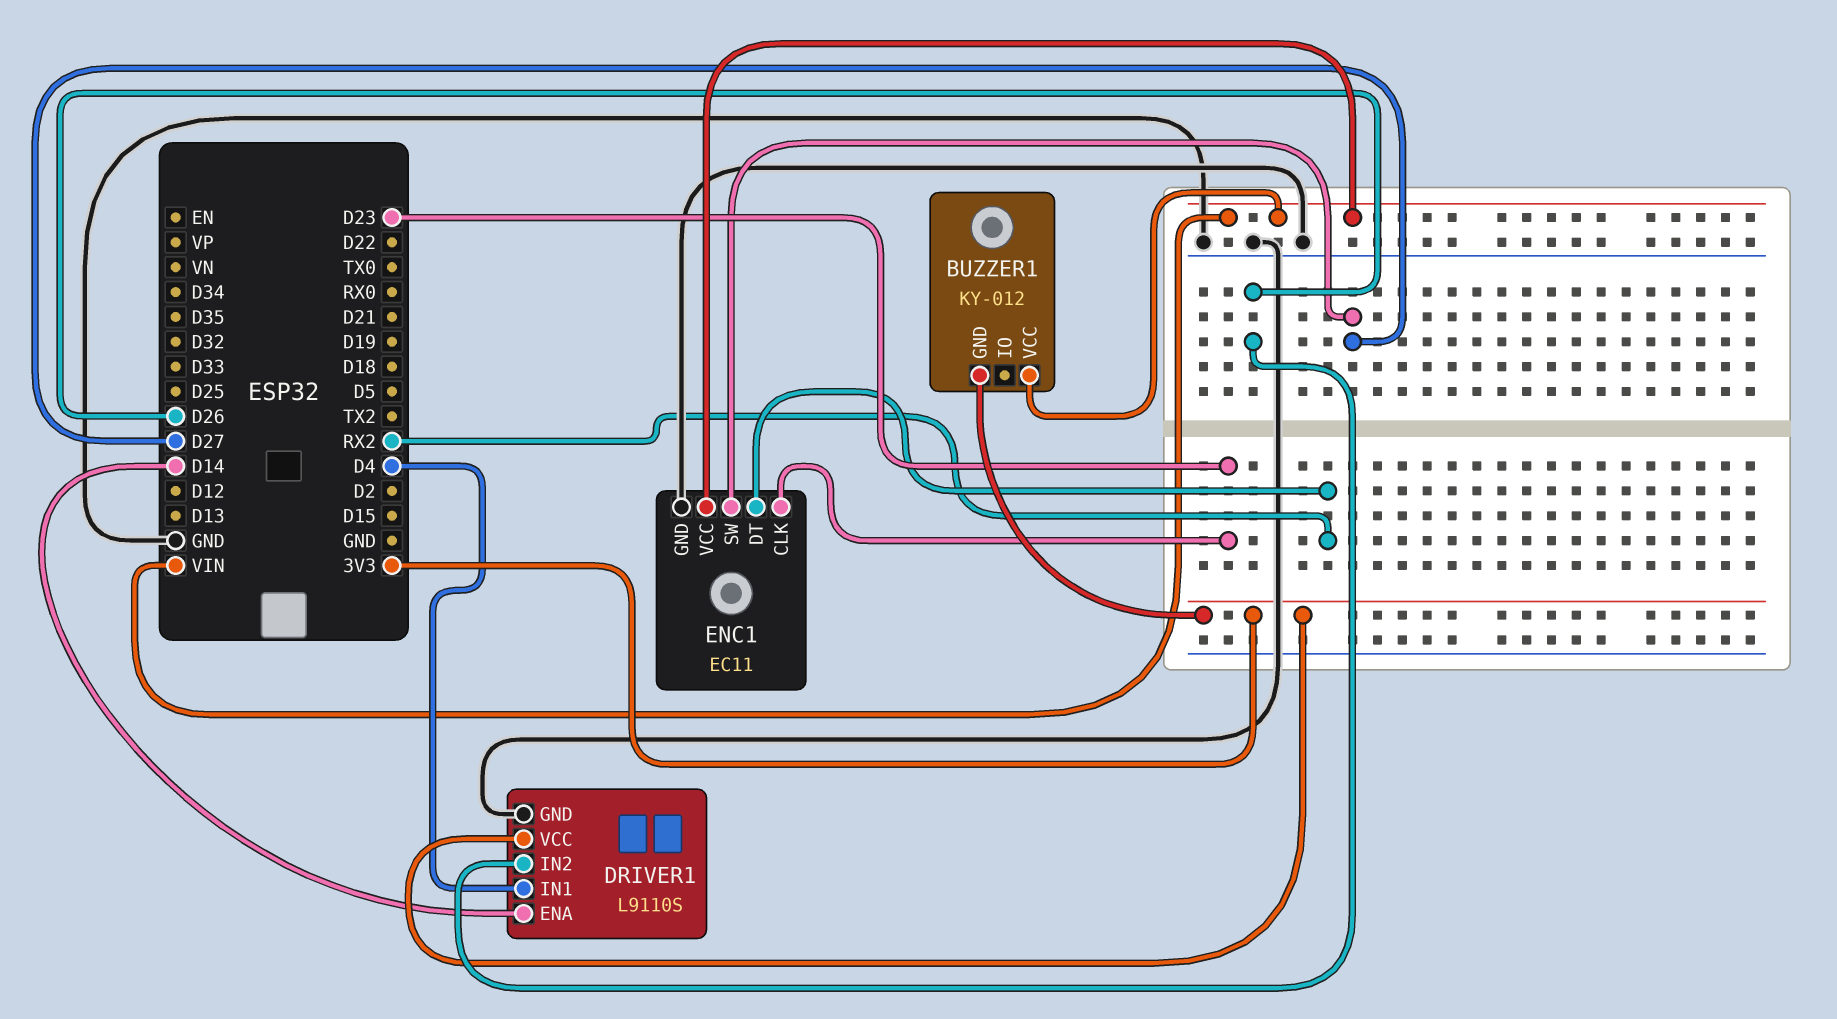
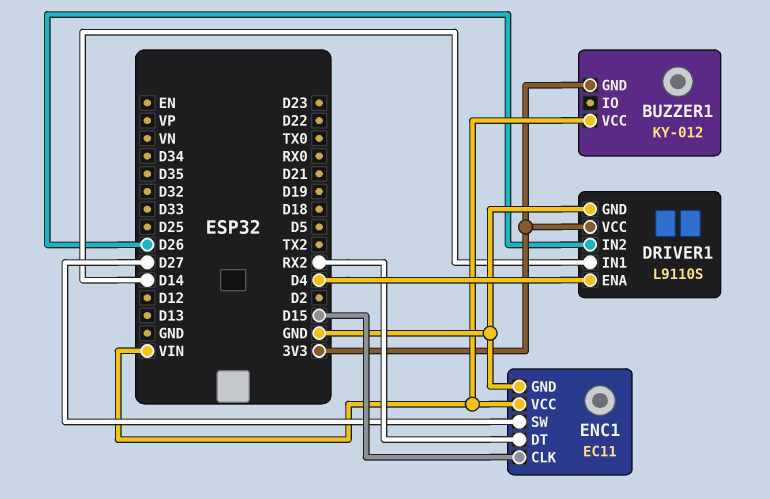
DRIVER1 pin ENA: D14 -> D4
DRIVER1 pin IN1: D4 -> D14
ENC1 pin CLK: D23 -> D15

